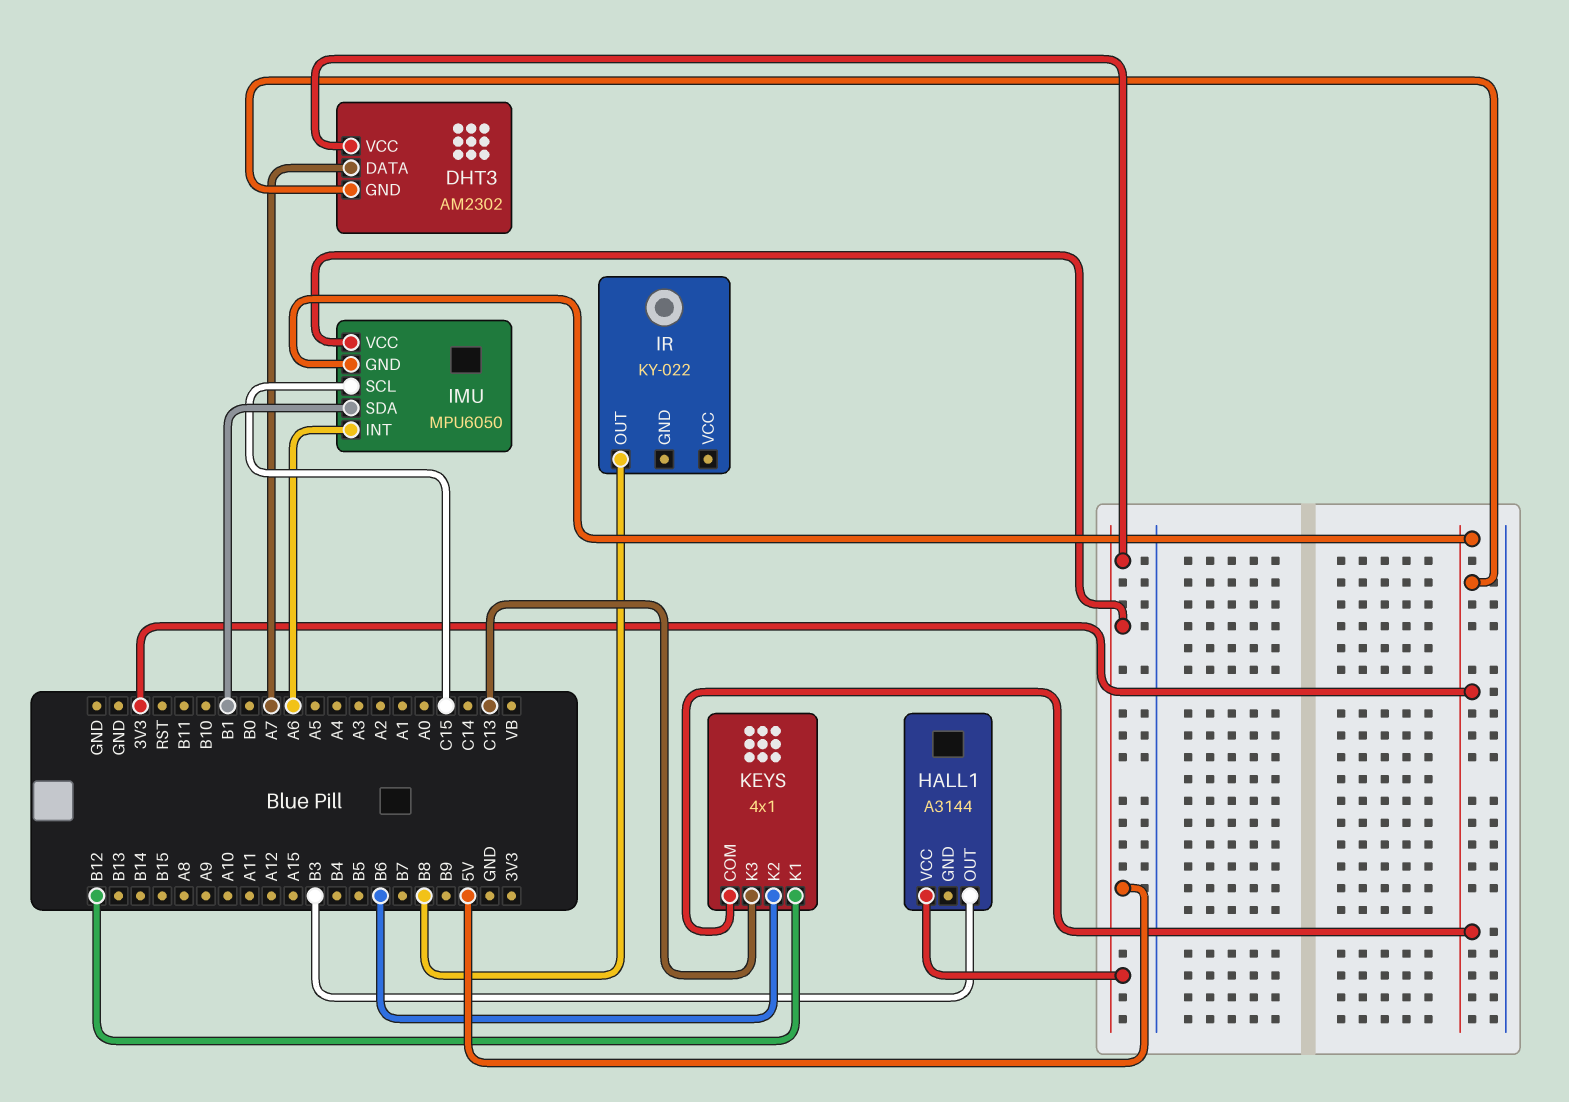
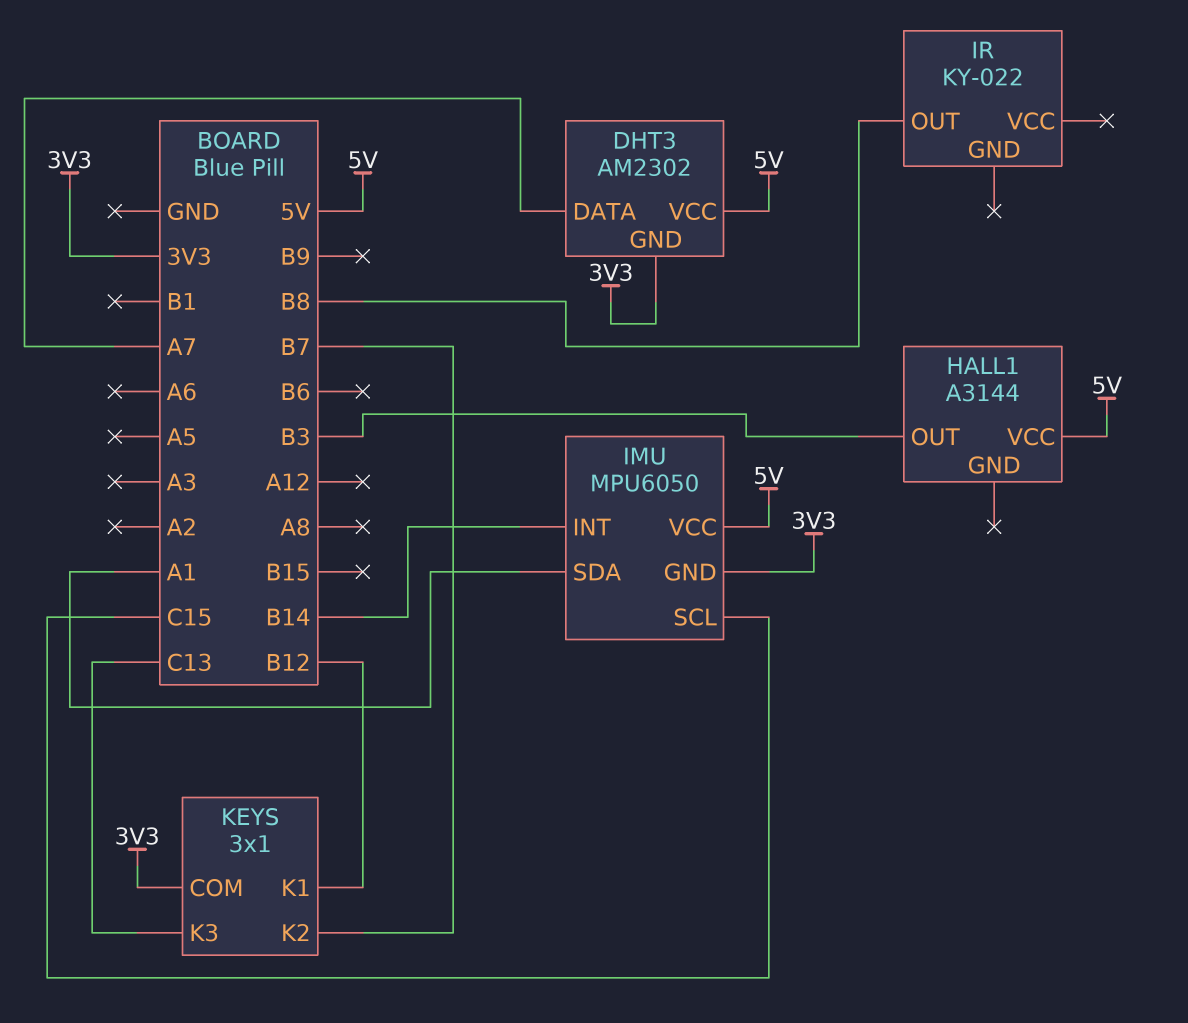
IMU pin INT: A6 -> B14
IMU pin SDA: B1 -> A1
KEYS: 4x1 -> 3x1
KEYS pin K2: B6 -> B7

